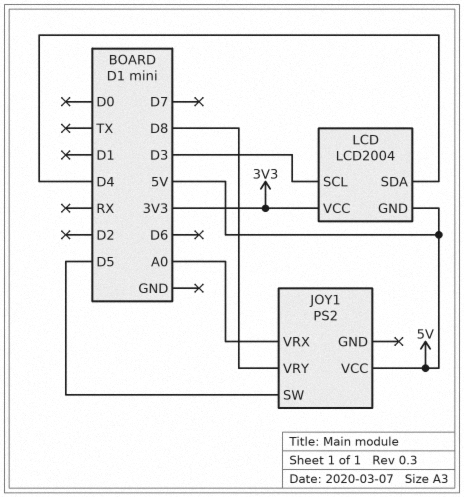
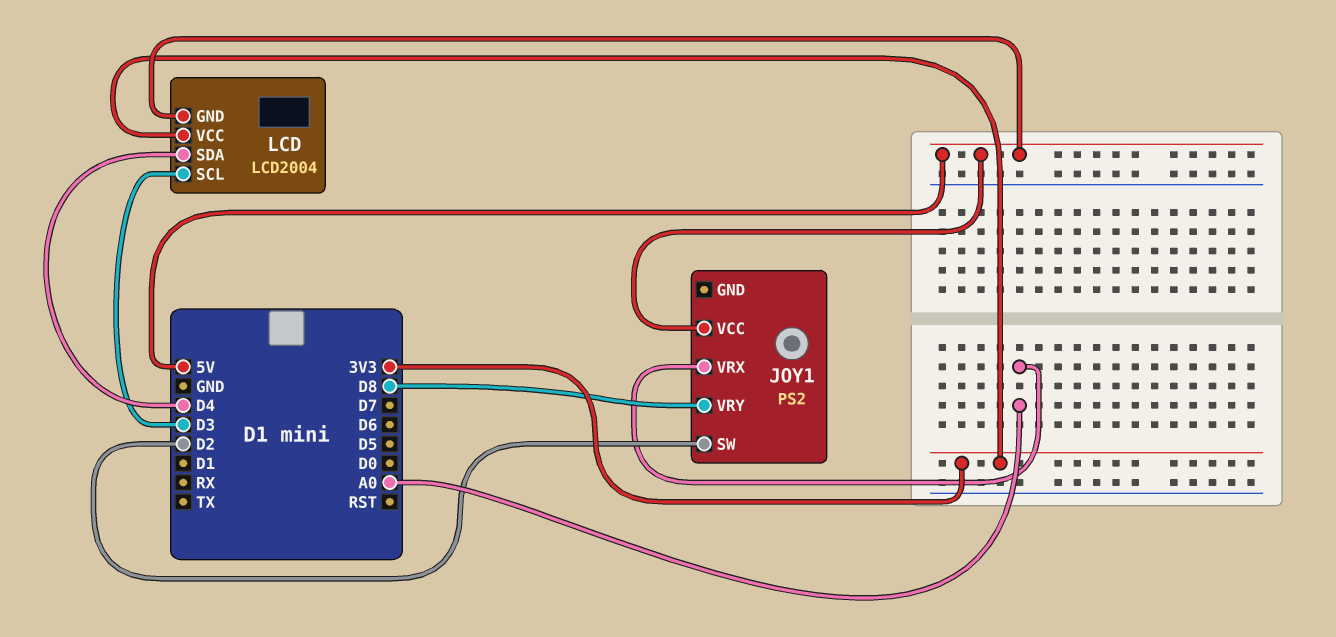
JOY1 pin SW: D5 -> D2

